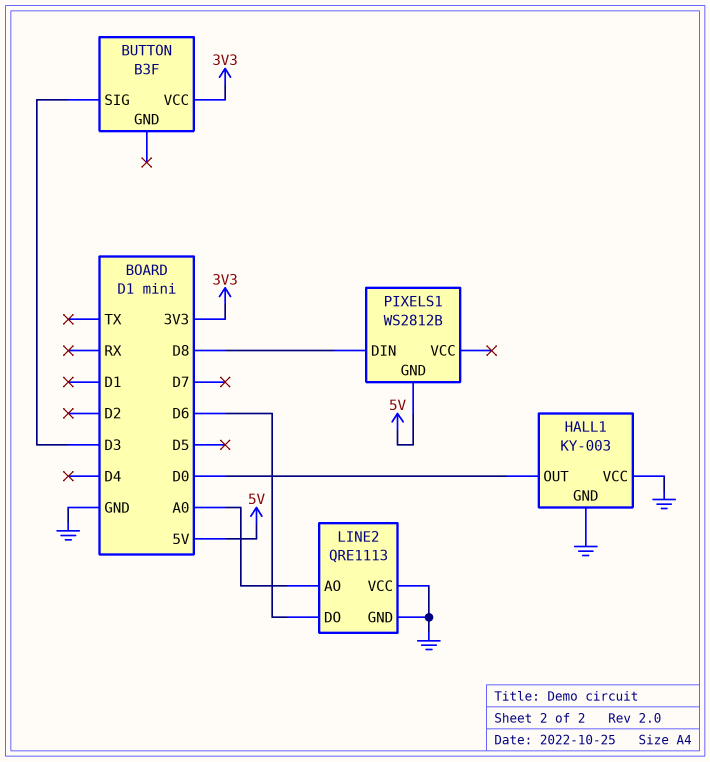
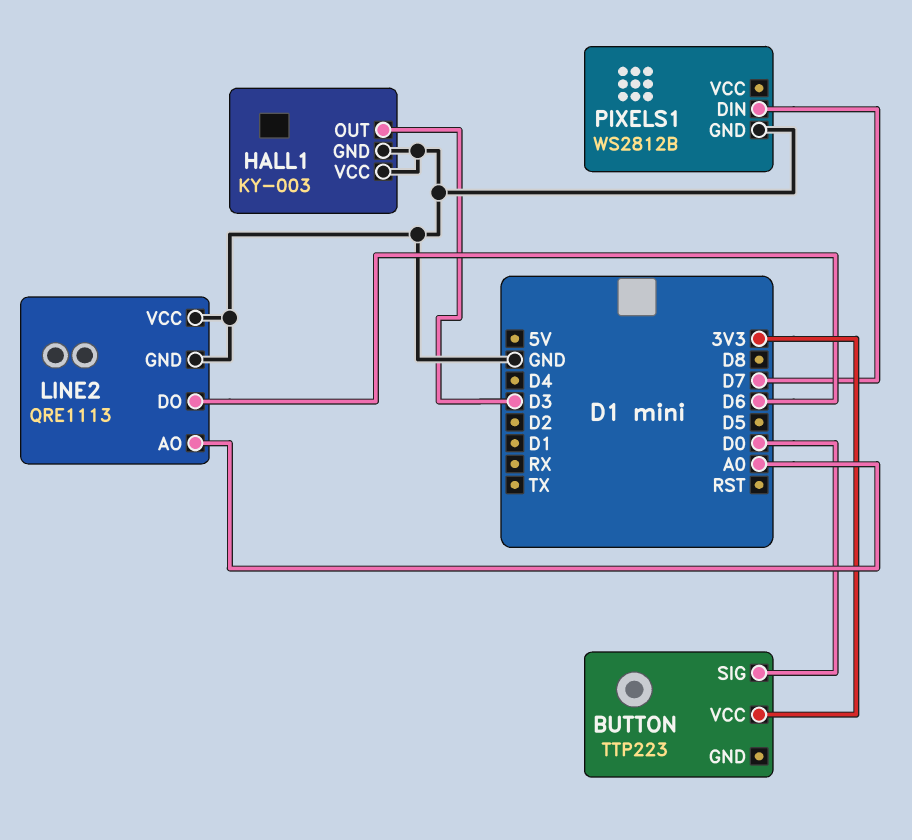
BUTTON: B3F -> TTP223
BUTTON pin SIG: D3 -> D0
HALL1 pin OUT: D0 -> D3
PIXELS1 pin DIN: D8 -> D7
PIXELS1 pin GND: 5V -> GND

